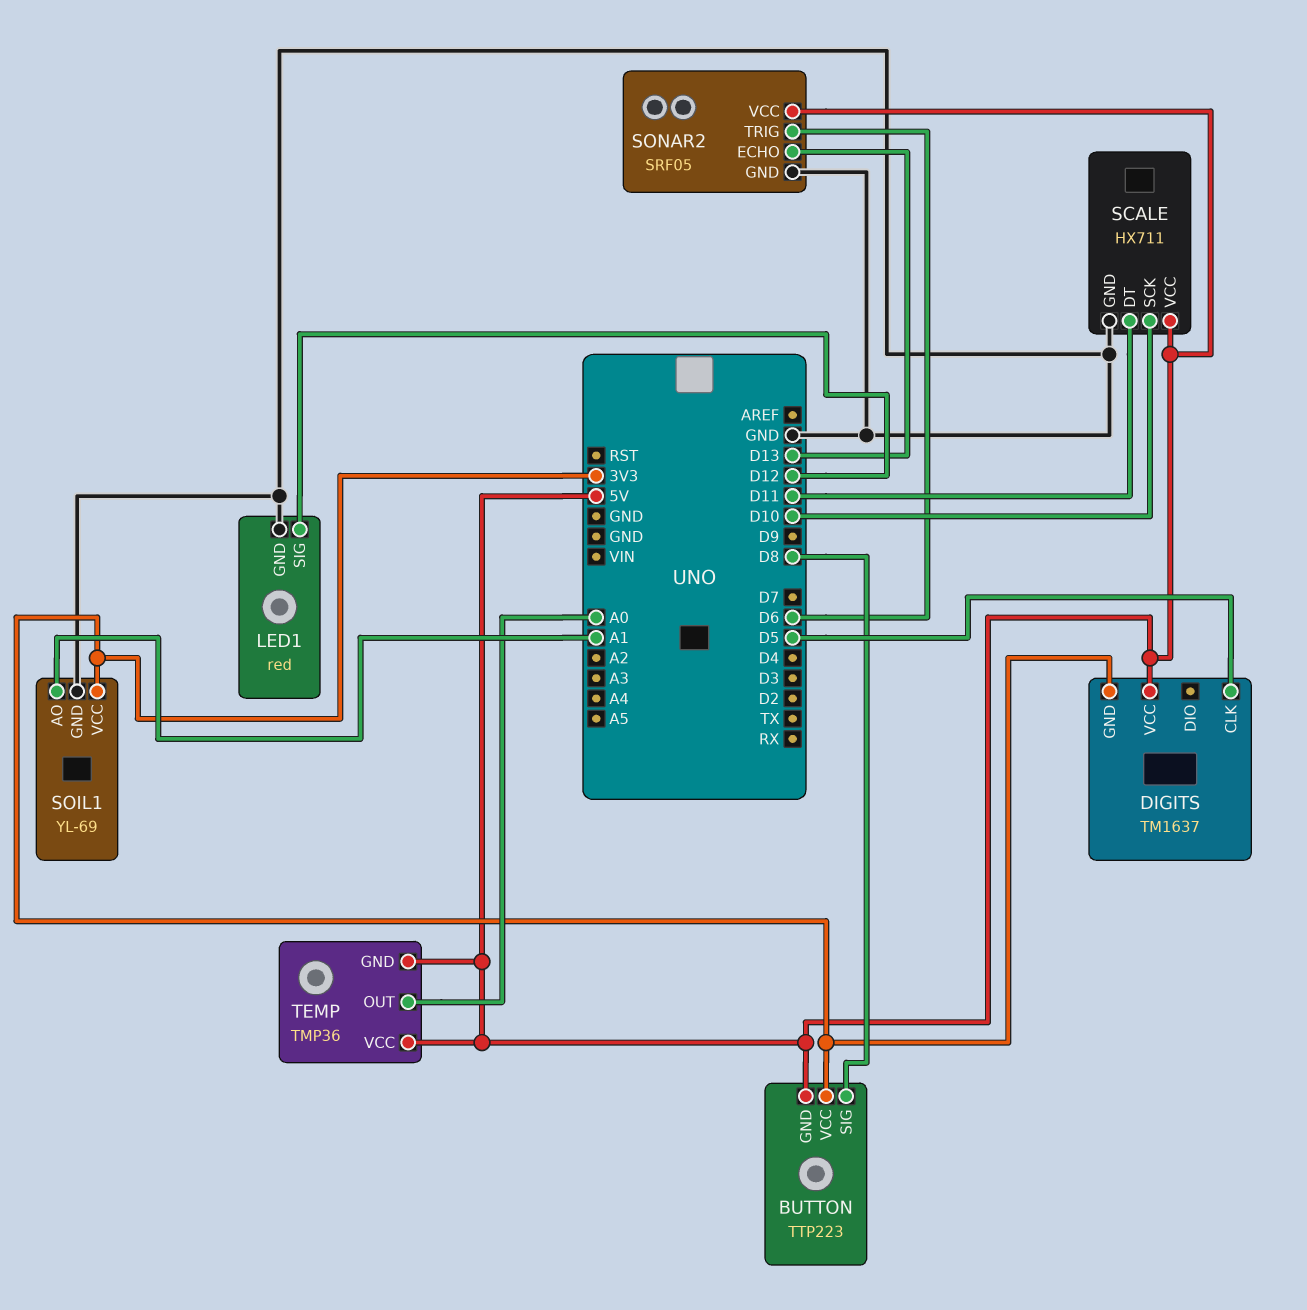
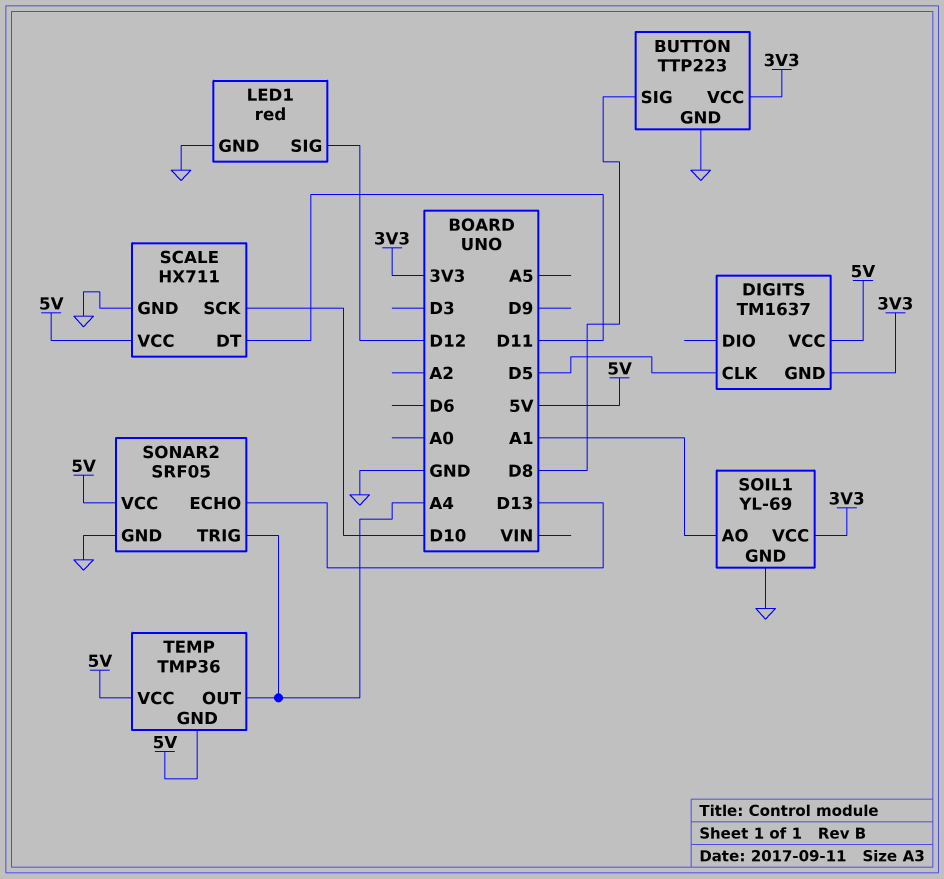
BUTTON pin GND: 5V -> GND
SONAR2 pin TRIG: D6 -> A4
TEMP pin OUT: A0 -> A4

